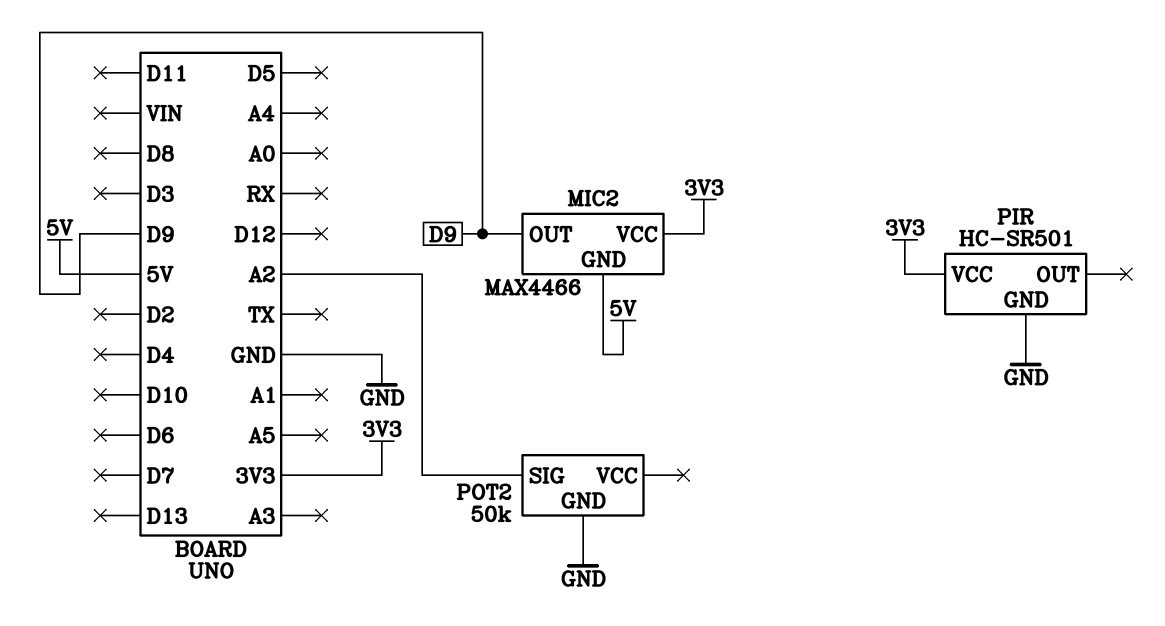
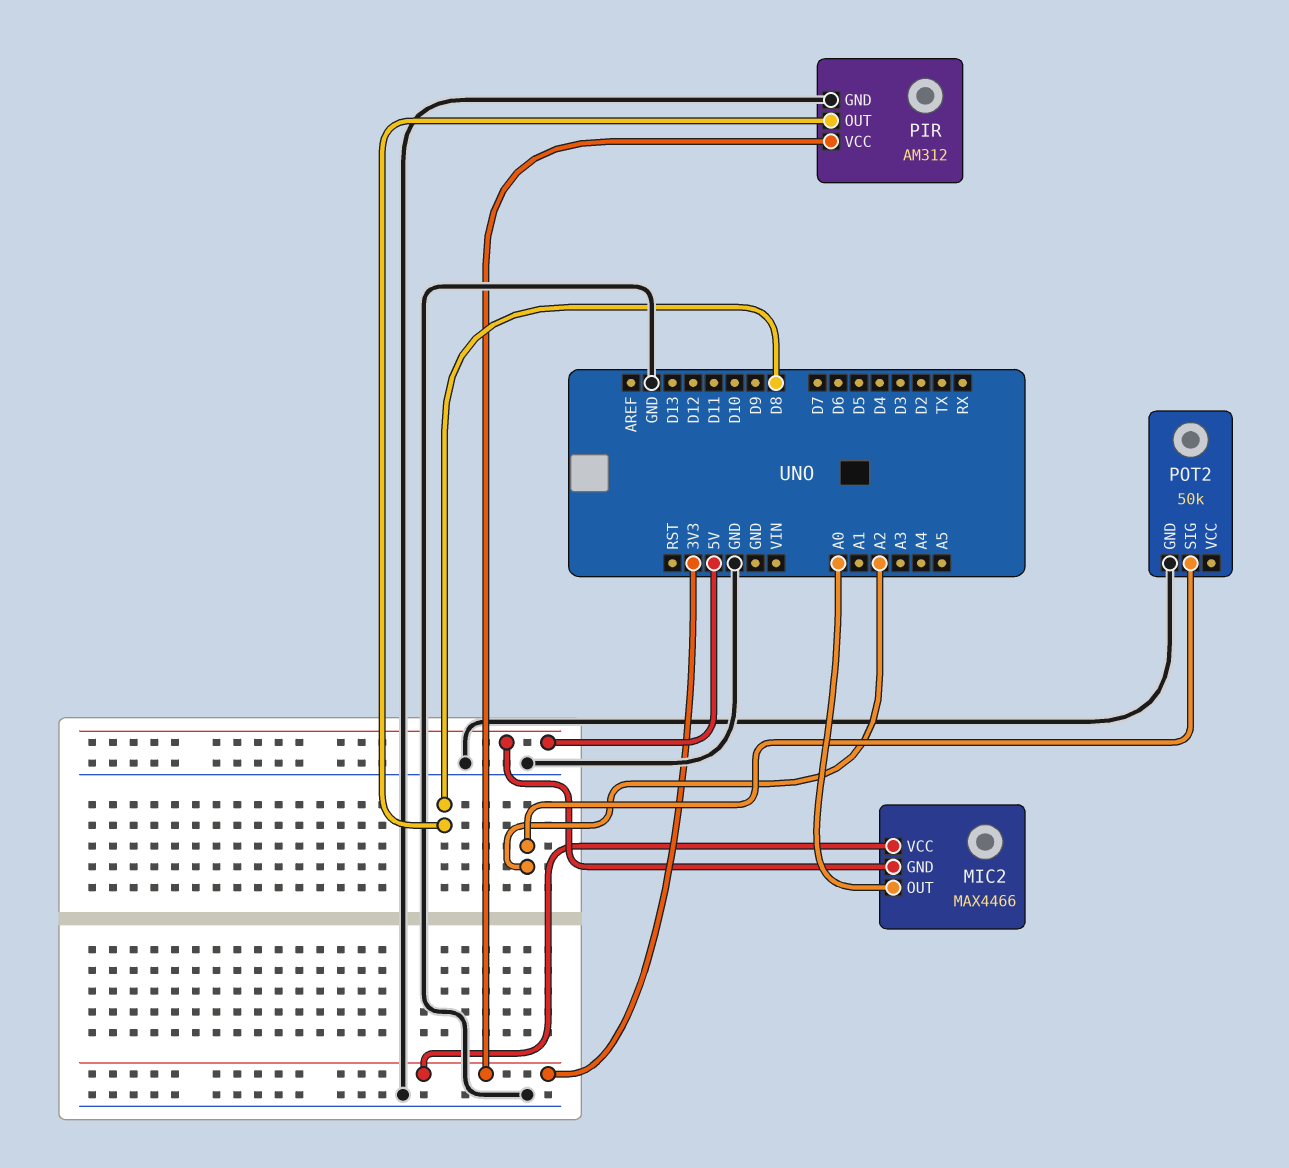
MIC2 pin OUT: D9 -> A0
PIR: HC-SR501 -> AM312
PIR pin OUT: none -> D8

